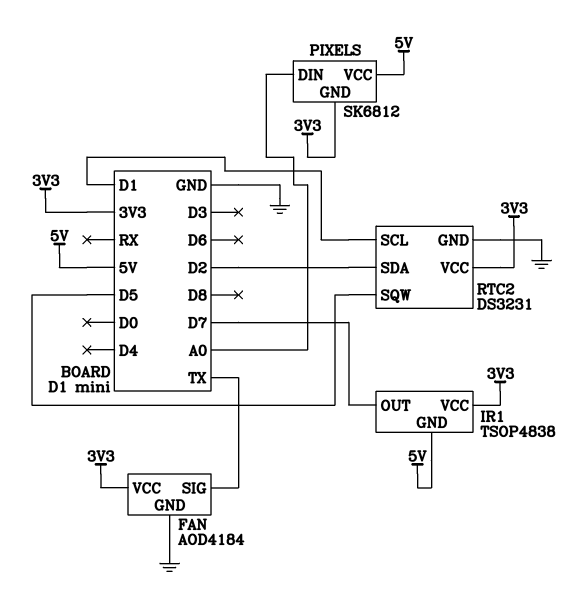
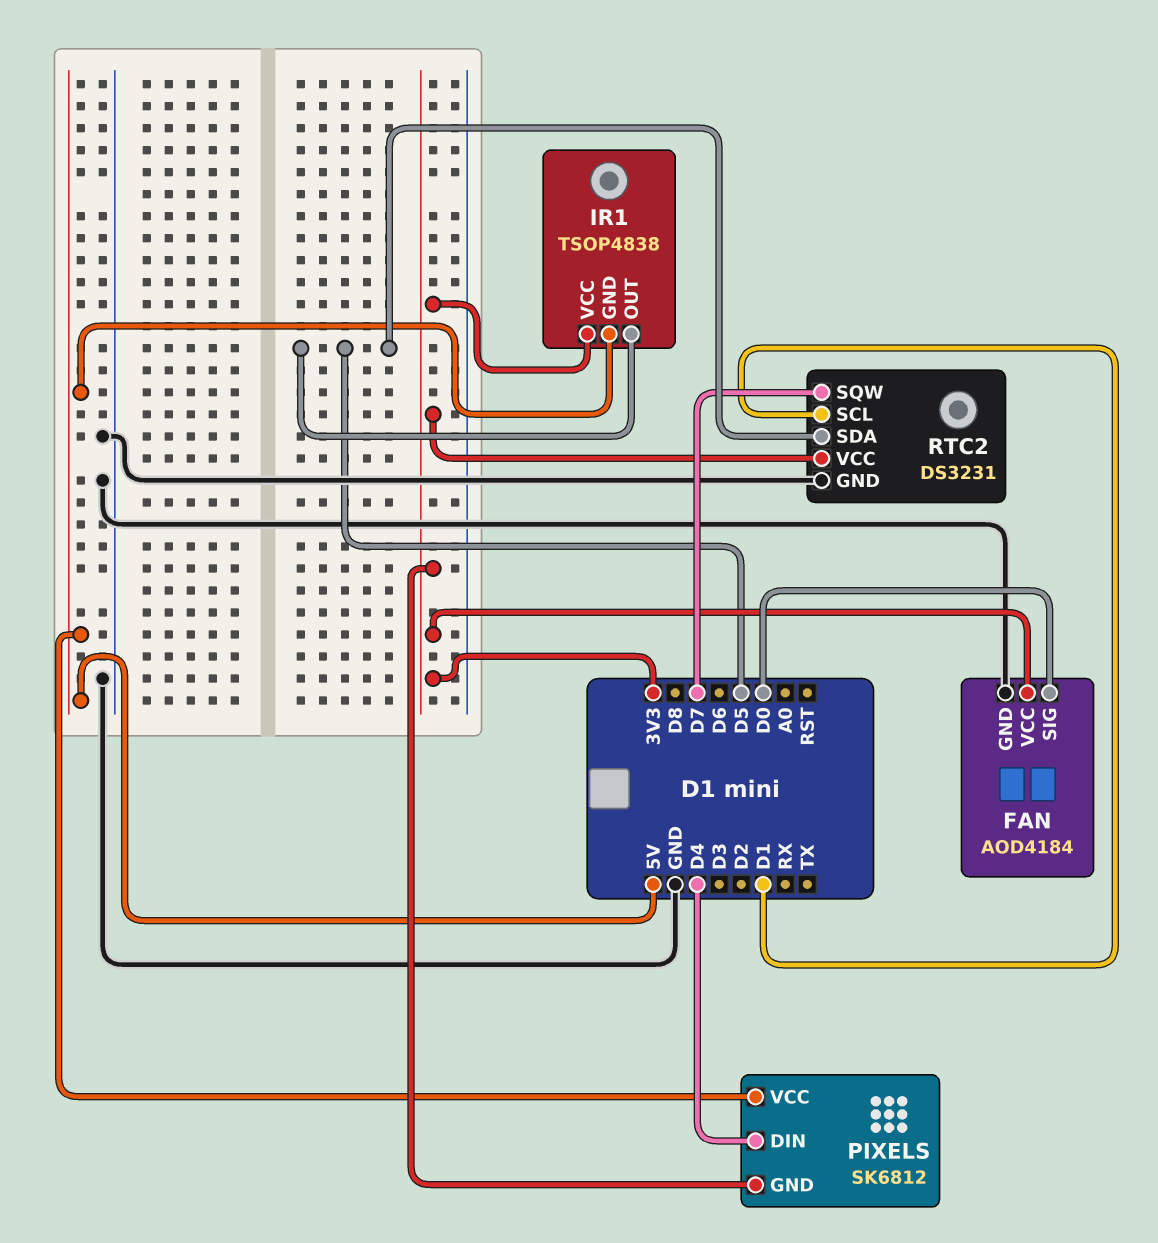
FAN pin SIG: TX -> D0
IR1 pin OUT: D7 -> D5
PIXELS pin DIN: A0 -> D4
RTC2 pin SDA: D2 -> D5
RTC2 pin SQW: D5 -> D7

